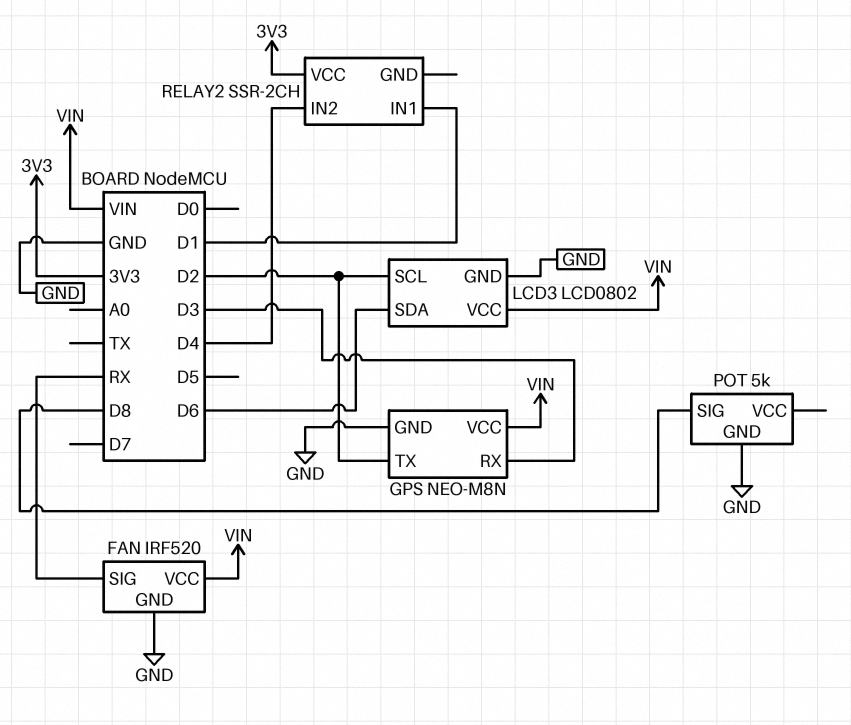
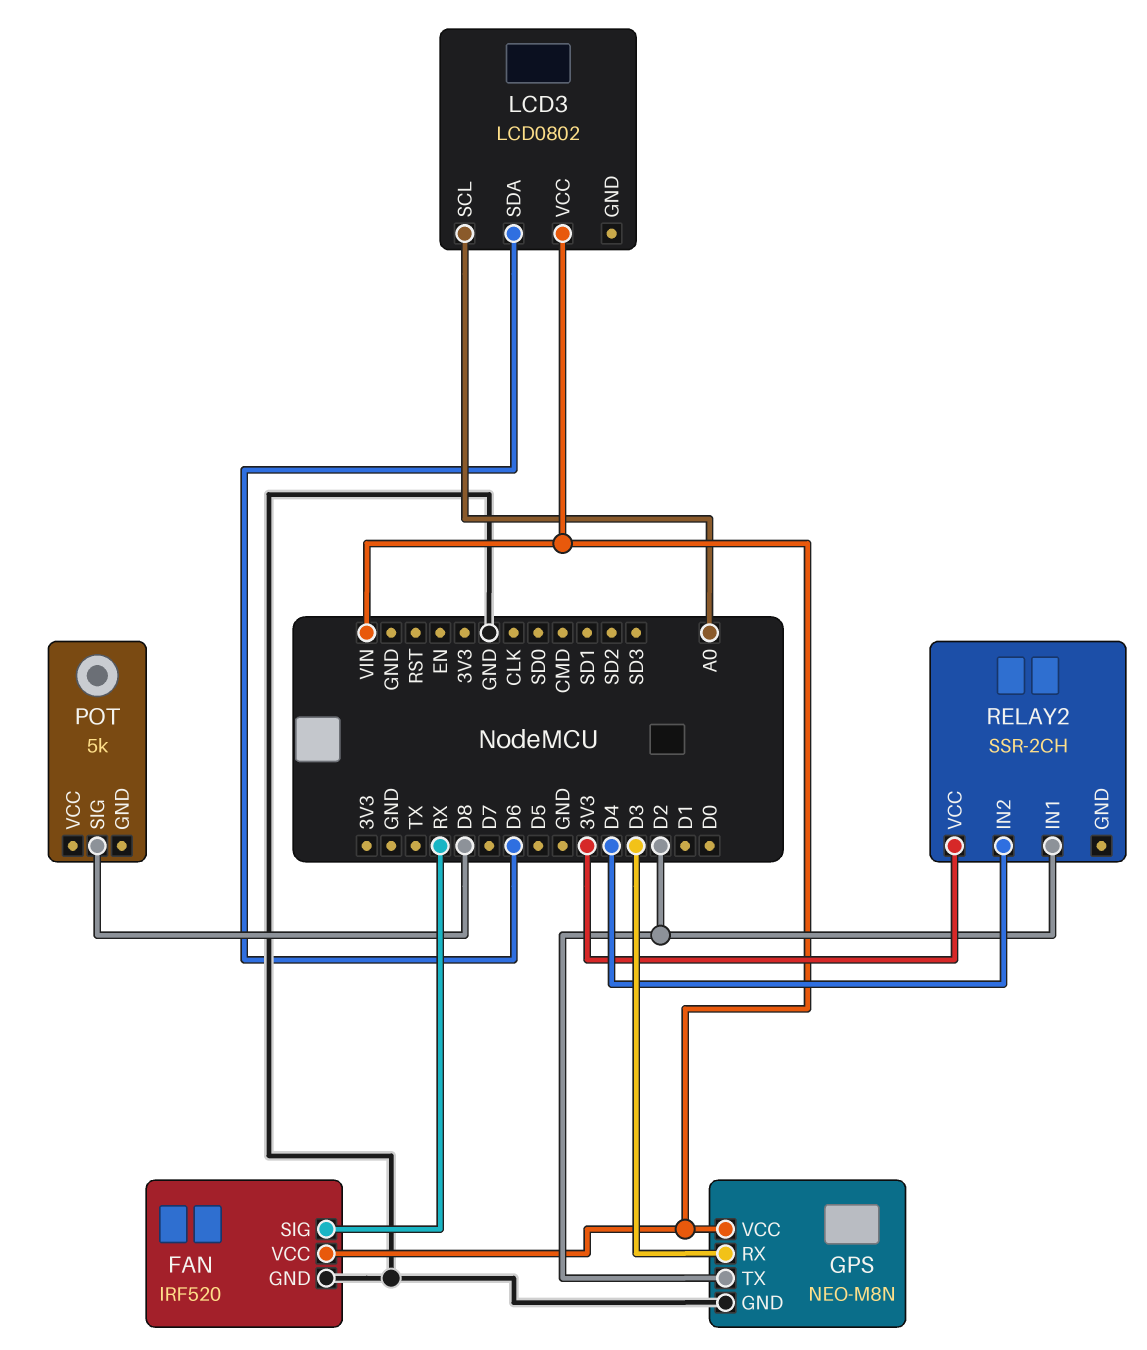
LCD3 pin GND: GND -> none
LCD3 pin SCL: D2 -> A0
POT pin GND: GND -> none
RELAY2 pin IN1: D1 -> D2

